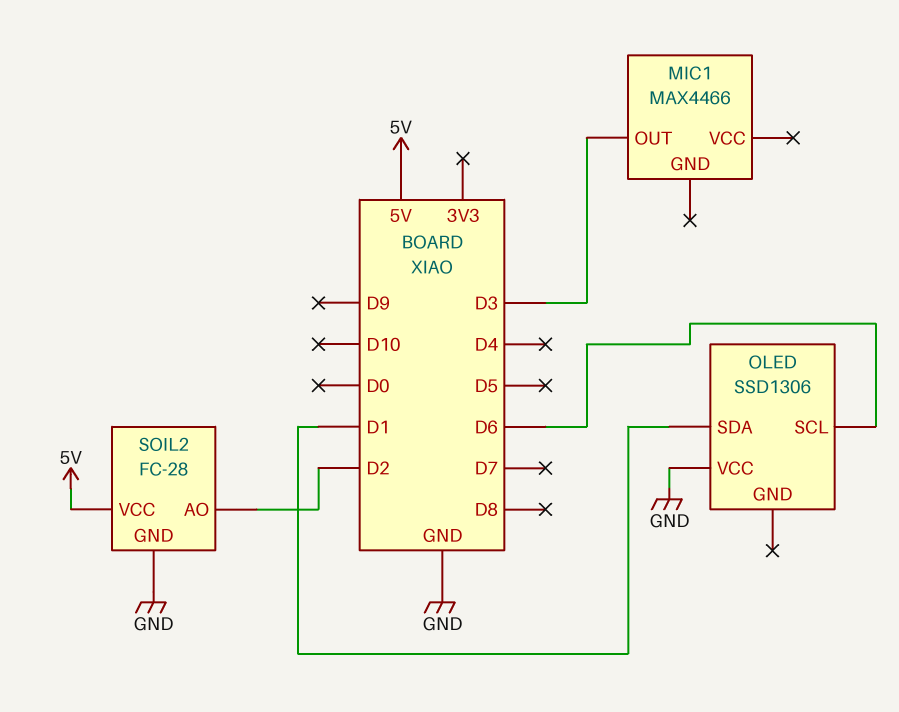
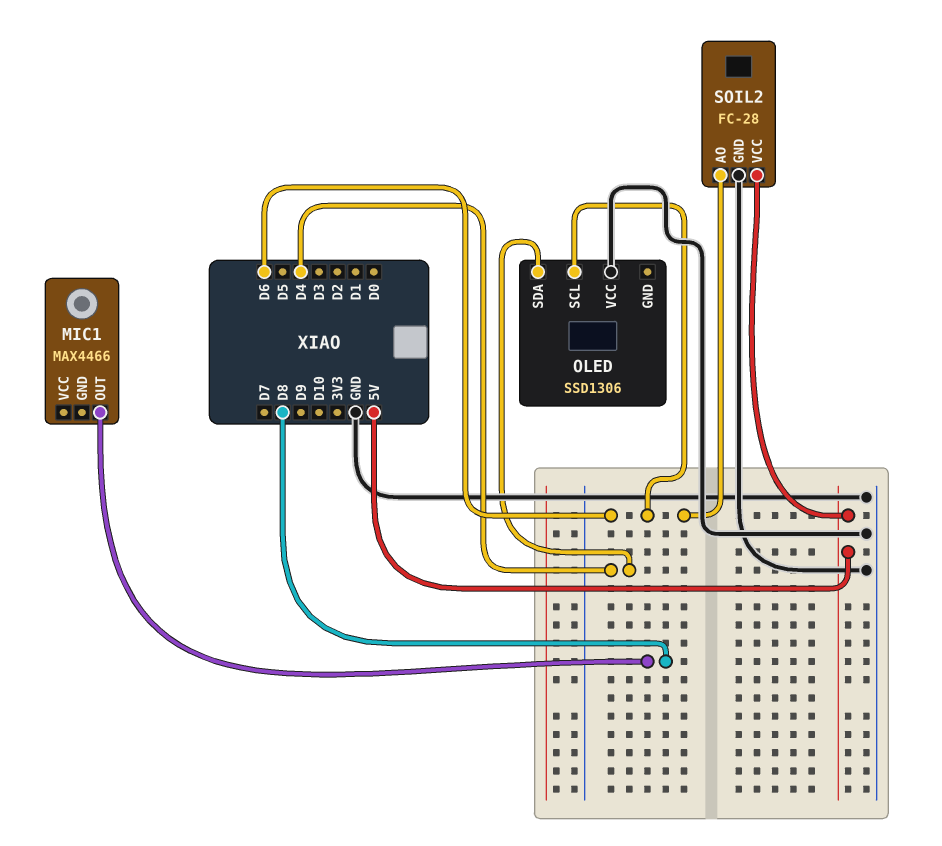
MIC1 pin OUT: D3 -> D8
OLED pin SDA: D1 -> D4
SOIL2 pin AO: D2 -> D6

